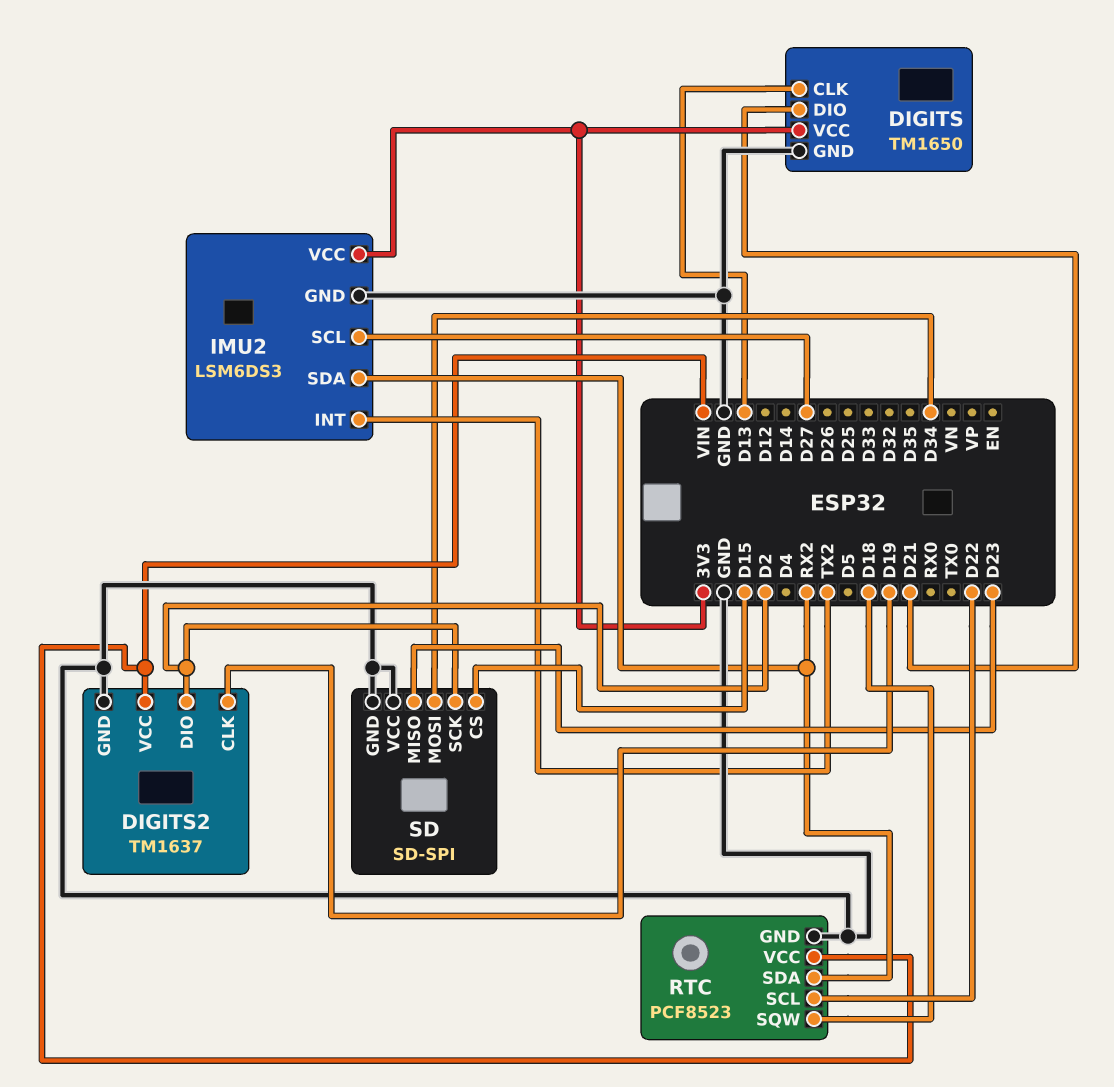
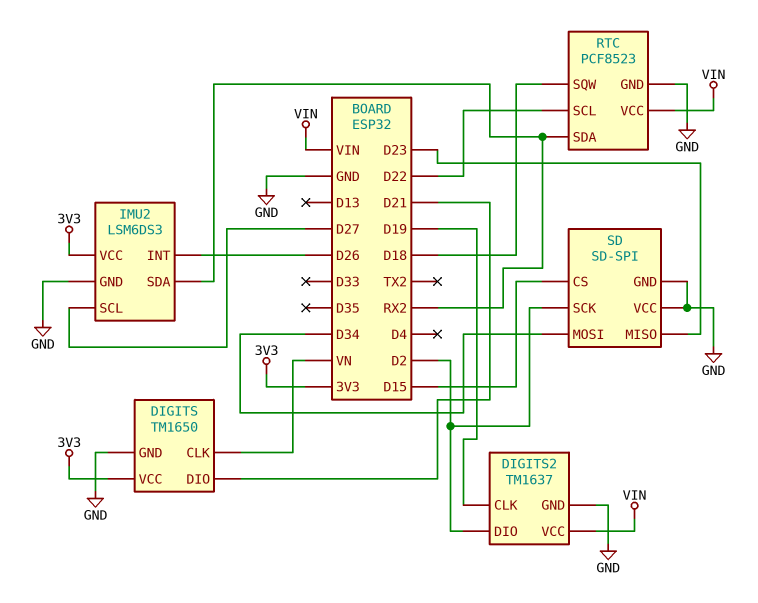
DIGITS pin CLK: D13 -> VN
IMU2 pin INT: TX2 -> D26

